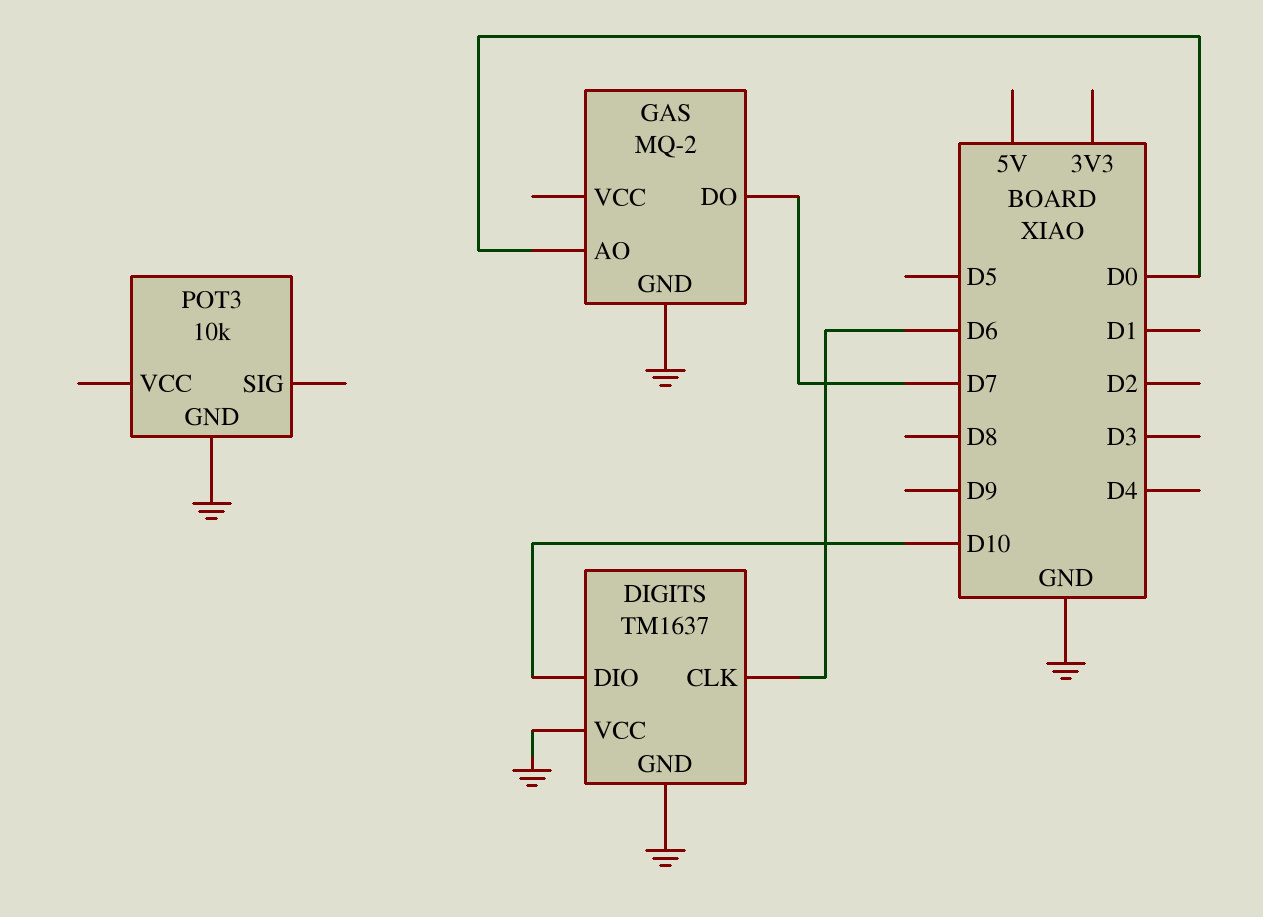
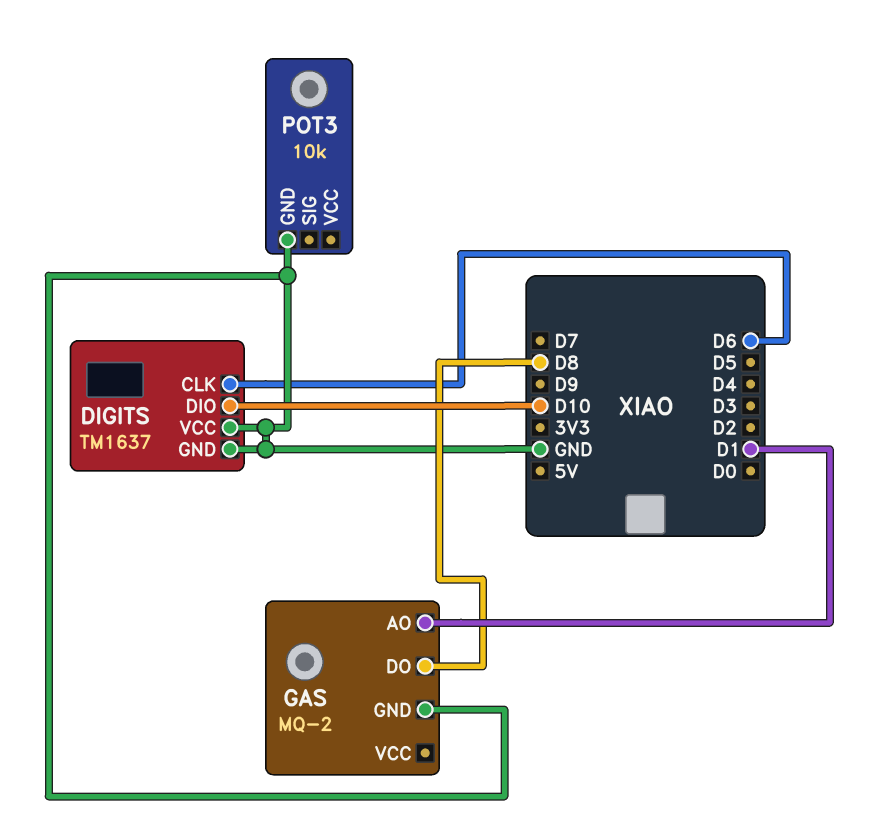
GAS pin AO: D0 -> D1
GAS pin DO: D7 -> D8

